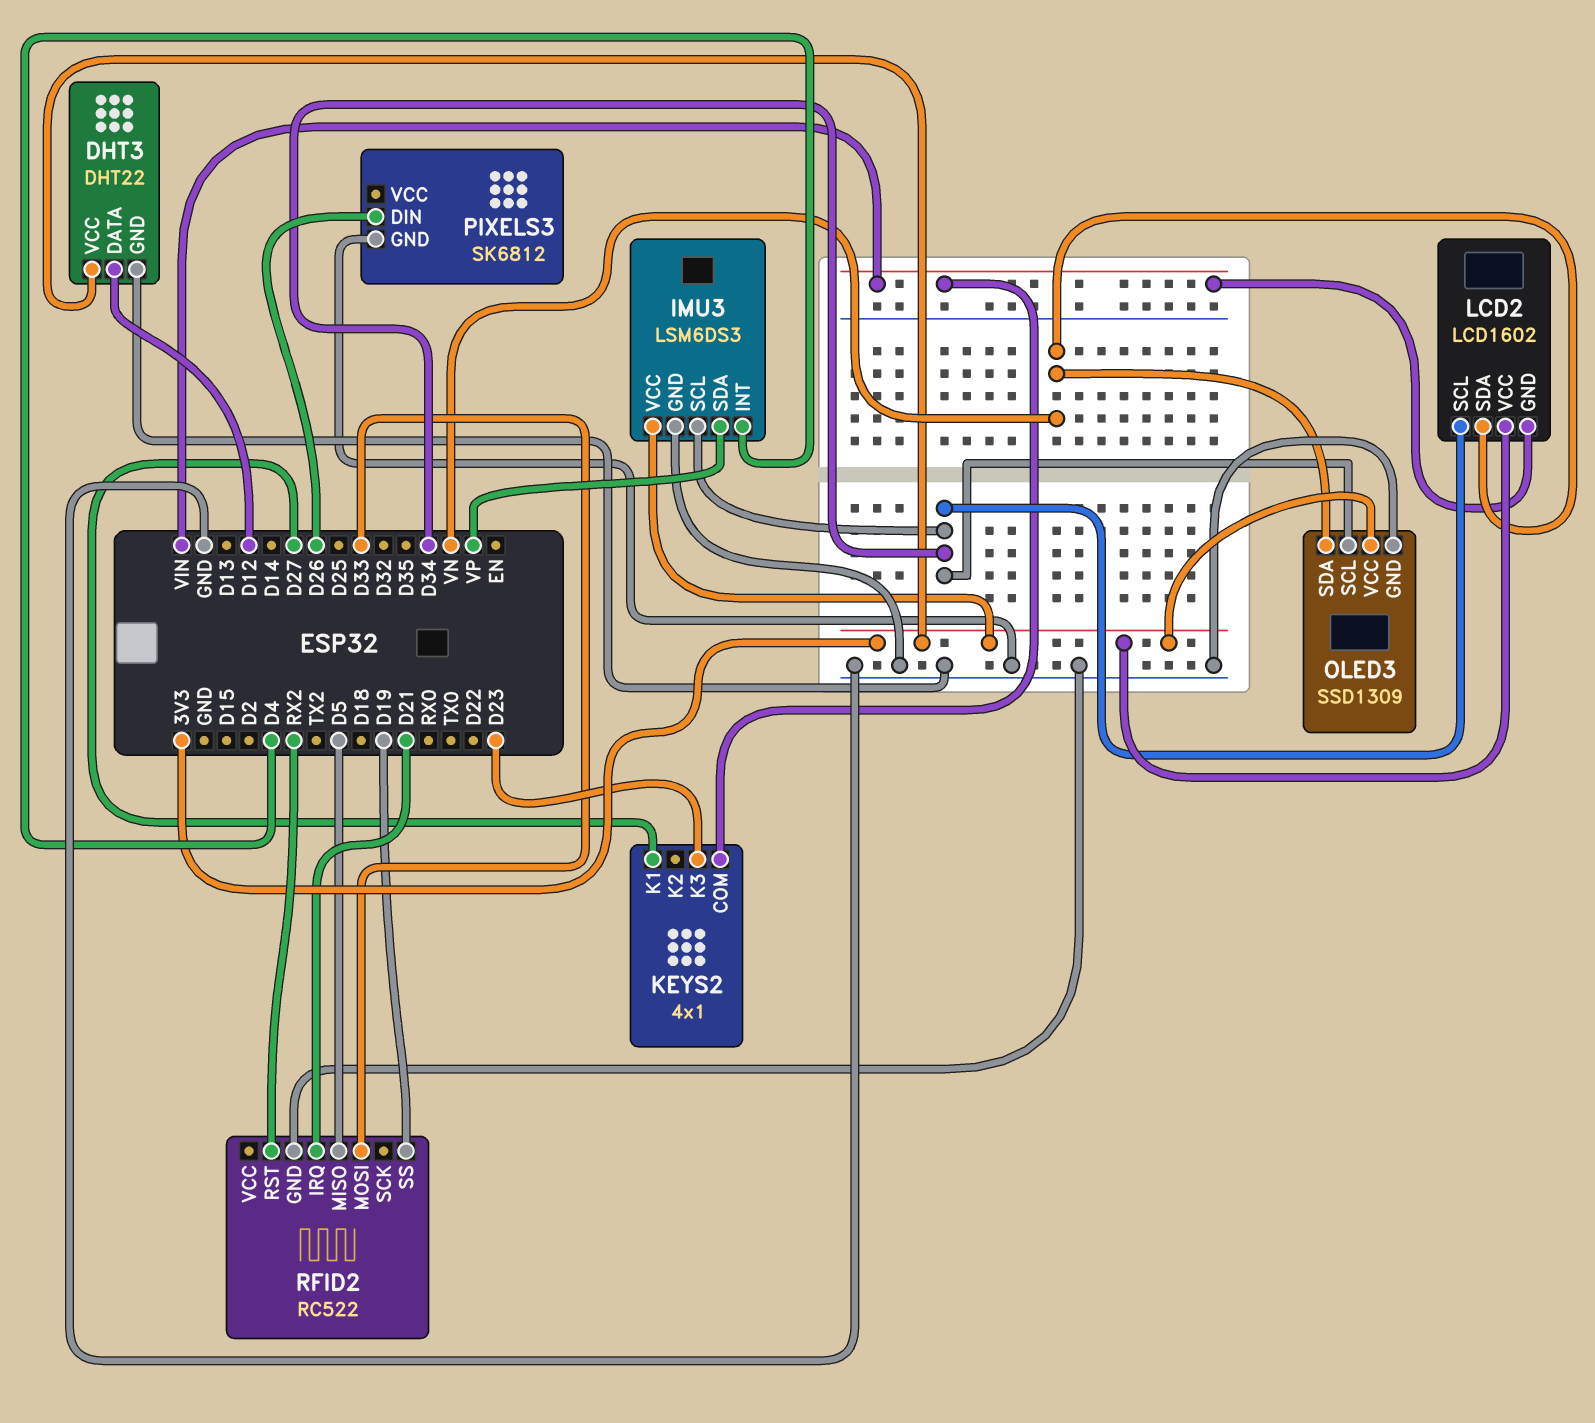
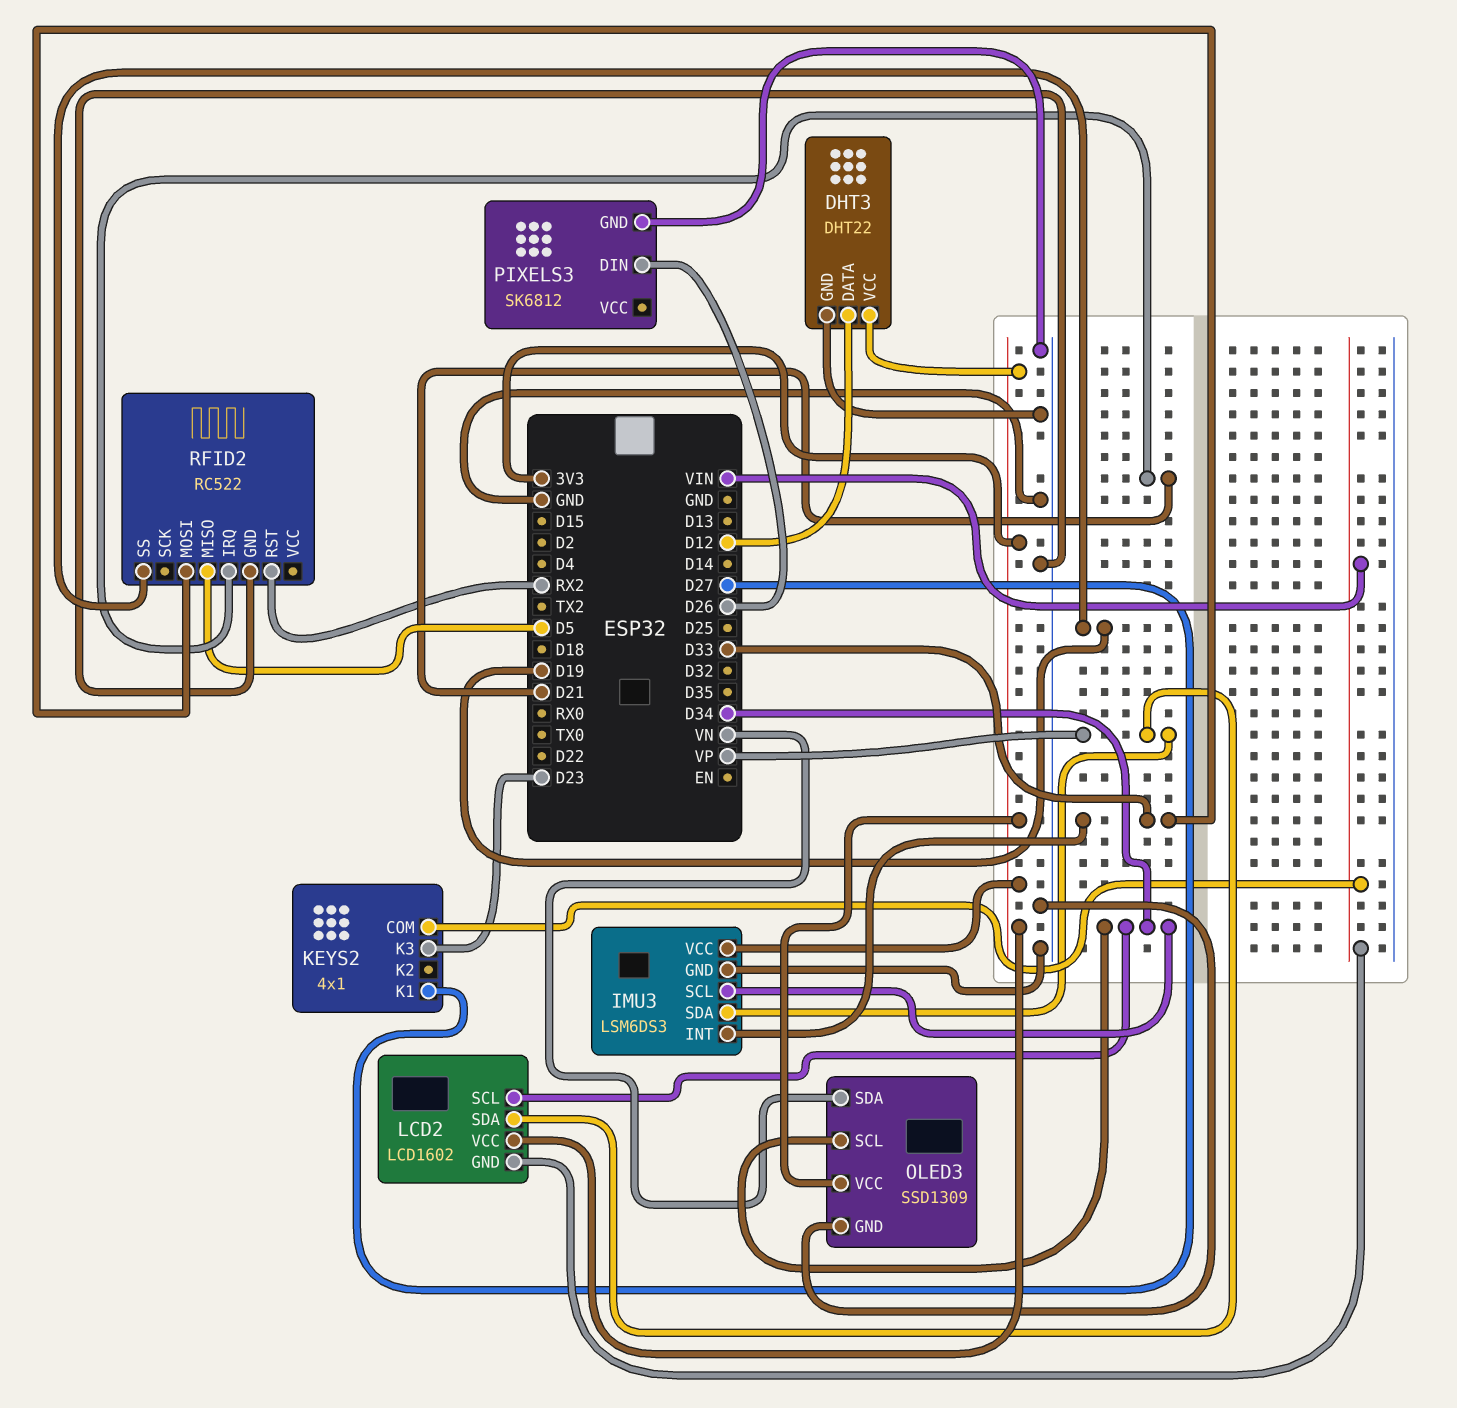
IMU3 pin INT: D4 -> D33
LCD2 pin SDA: VN -> VP

